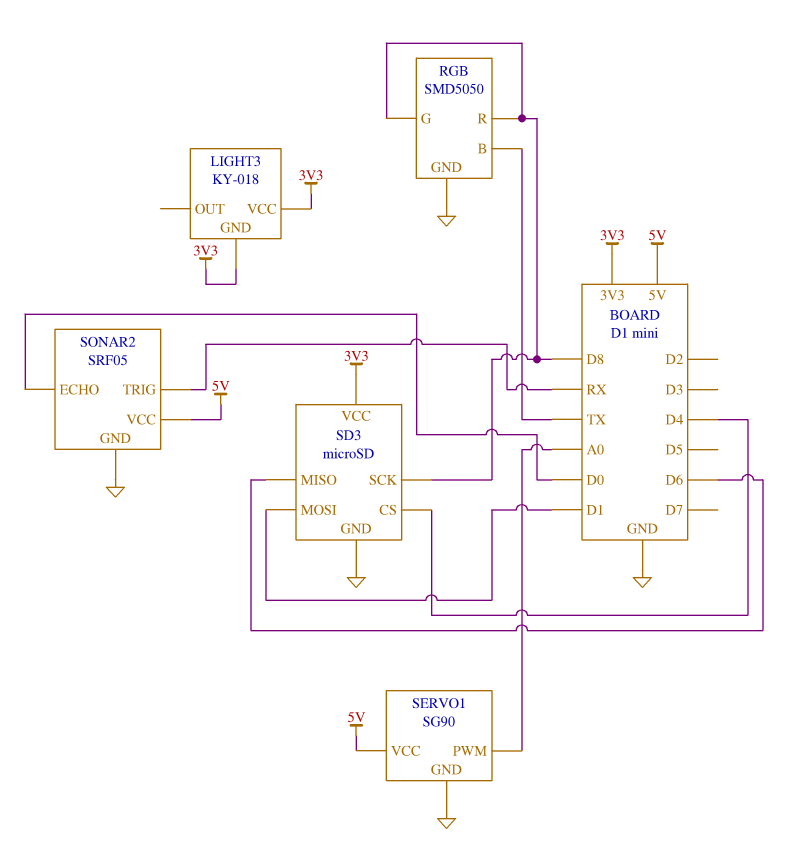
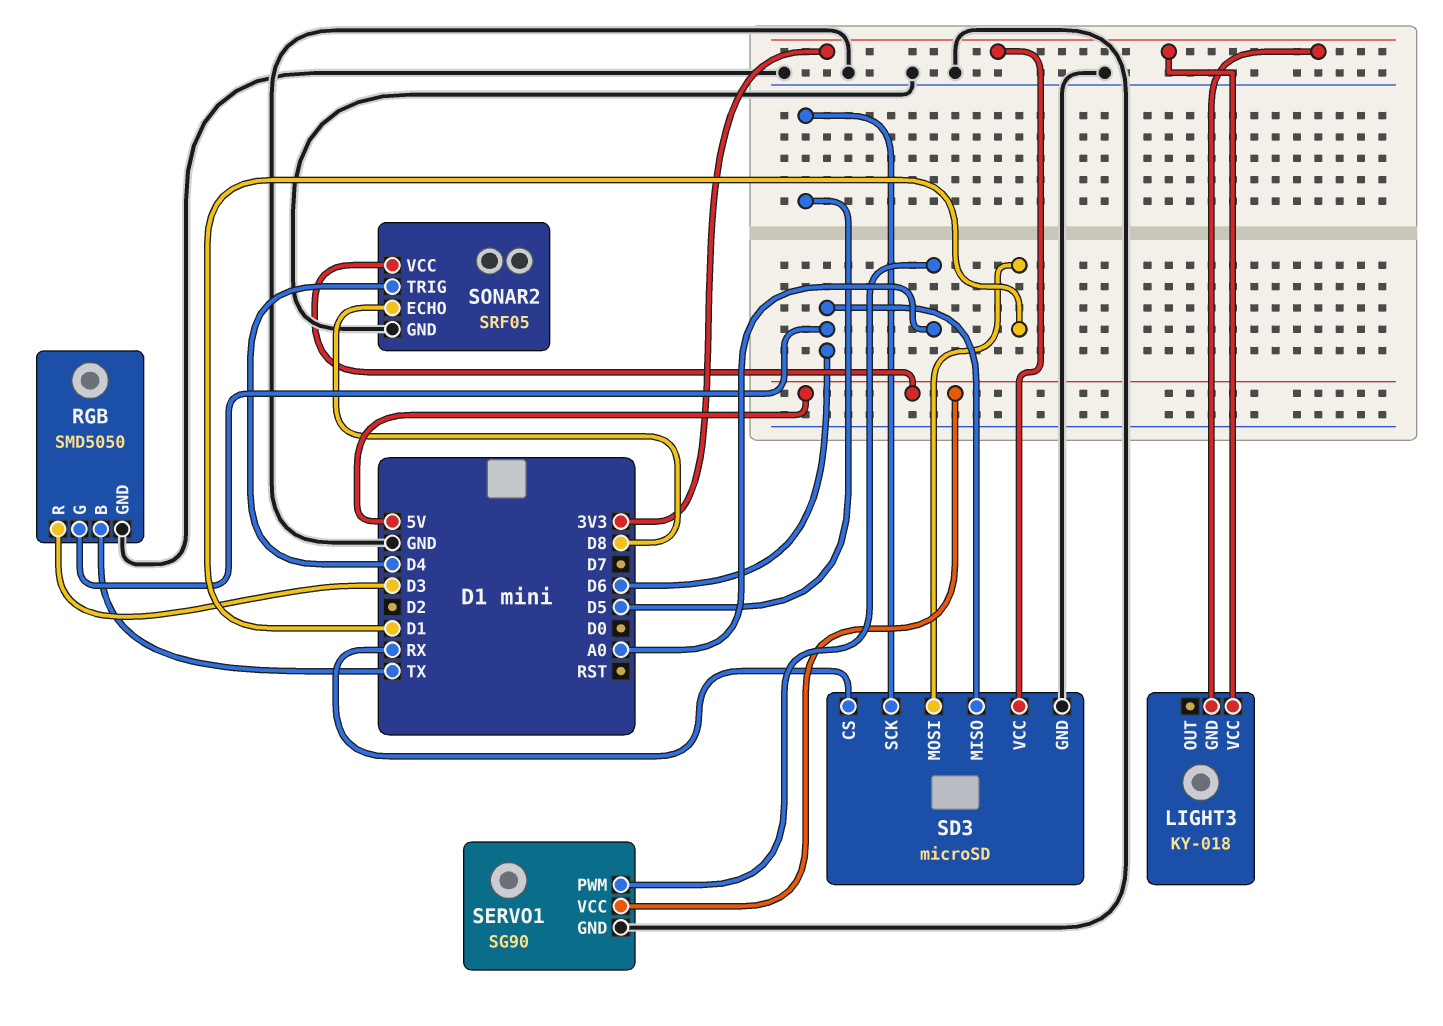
RGB pin G: D8 -> D6
RGB pin R: D8 -> D3
SD3 pin CS: D4 -> RX
SD3 pin SCK: D8 -> D5
SONAR2 pin ECHO: D0 -> D8
SONAR2 pin TRIG: RX -> D4

